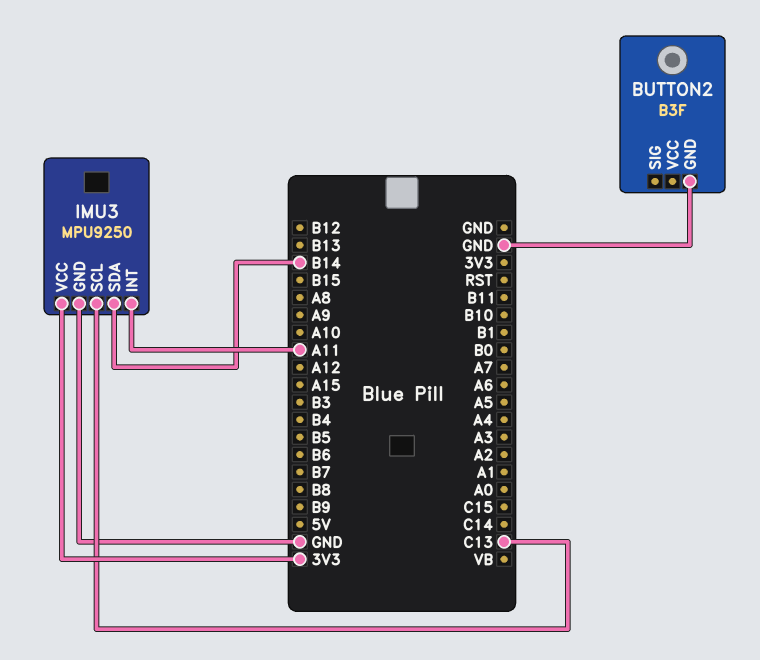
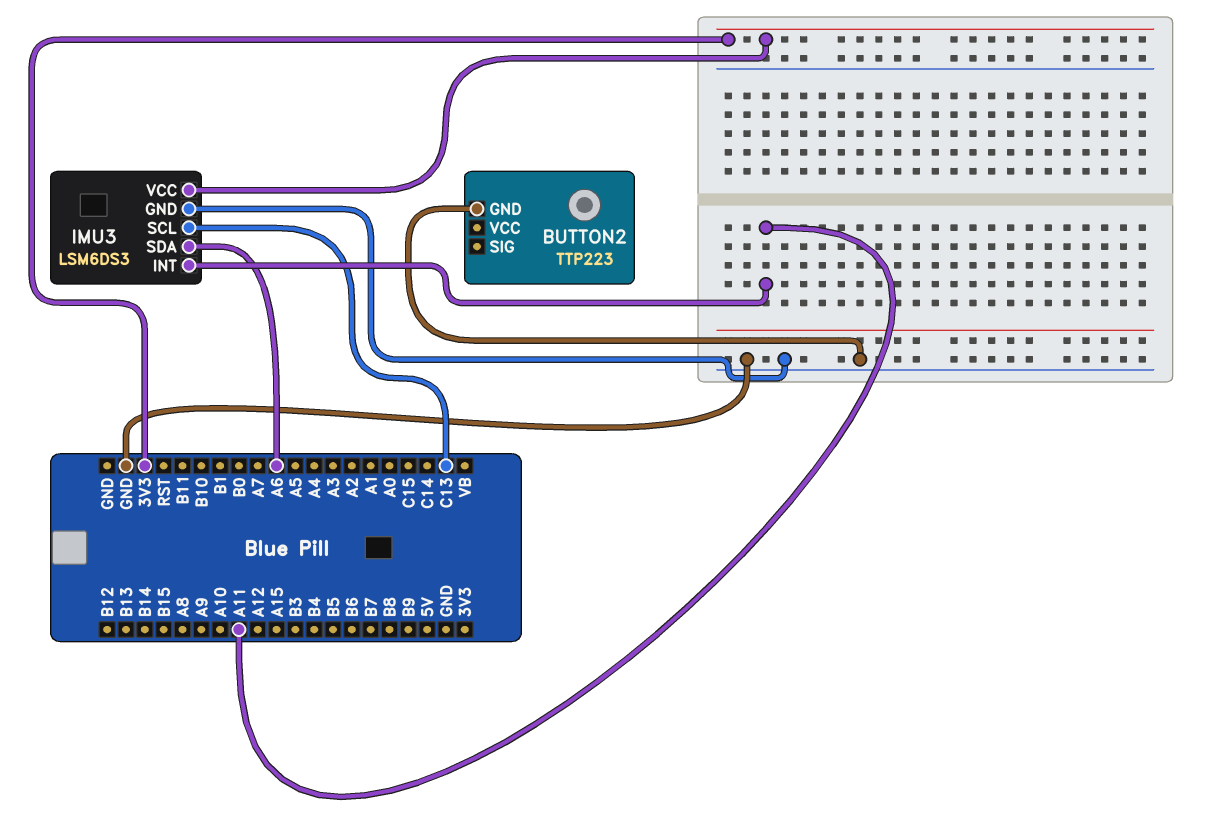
BUTTON2: B3F -> TTP223
IMU3: MPU9250 -> LSM6DS3
IMU3 pin SDA: B14 -> A6

